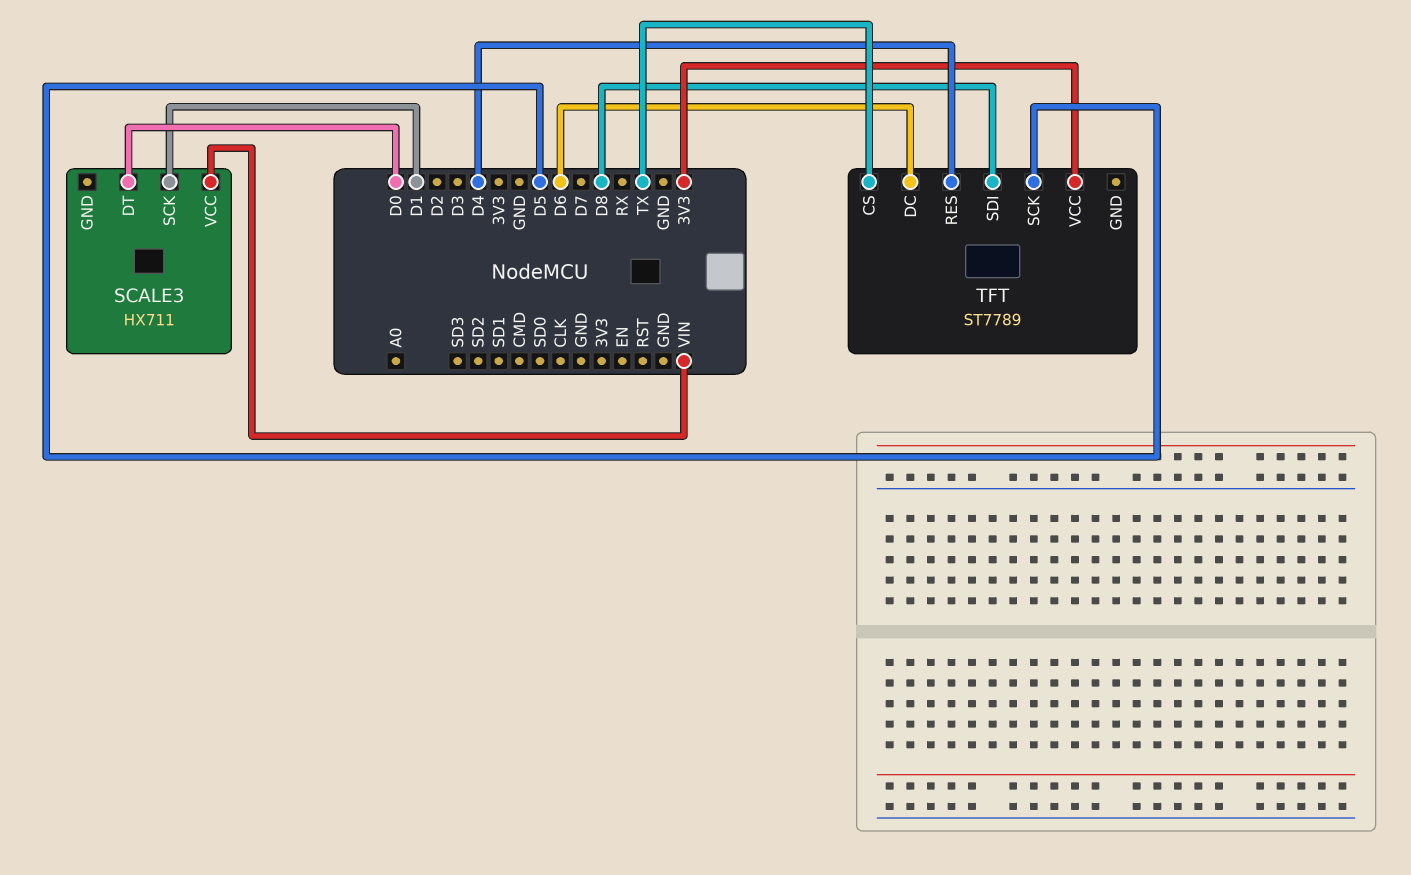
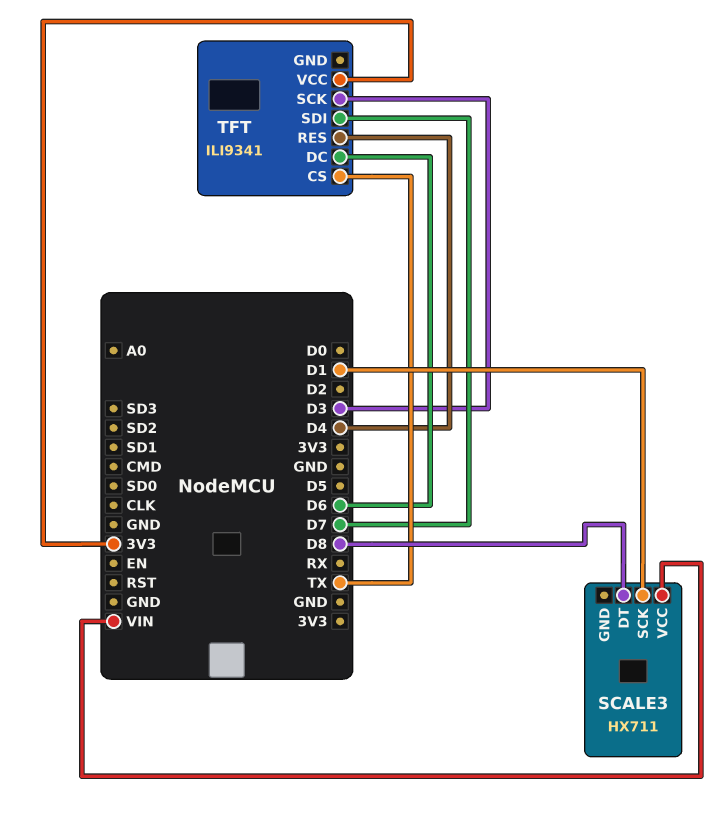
SCALE3 pin DT: D0 -> D8
TFT: ST7789 -> ILI9341
TFT pin SCK: D5 -> D3
TFT pin SDI: D8 -> D7

